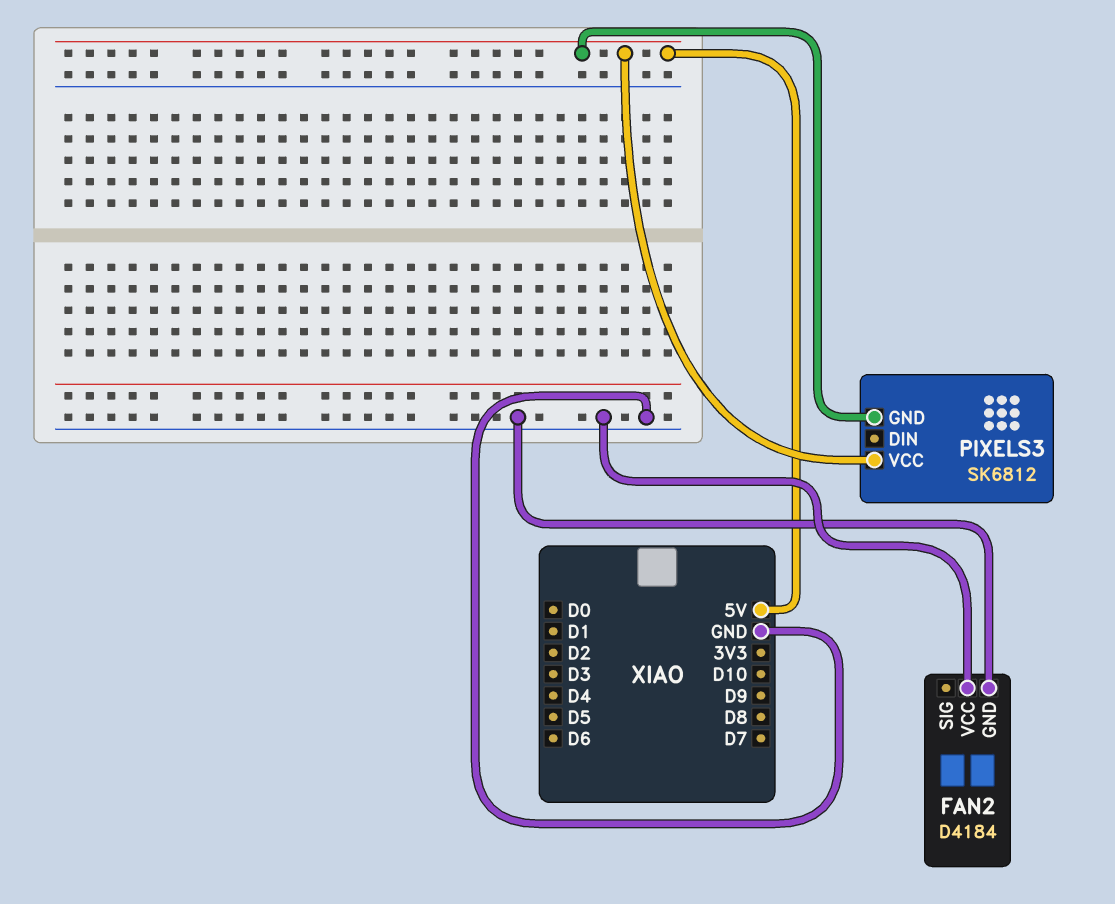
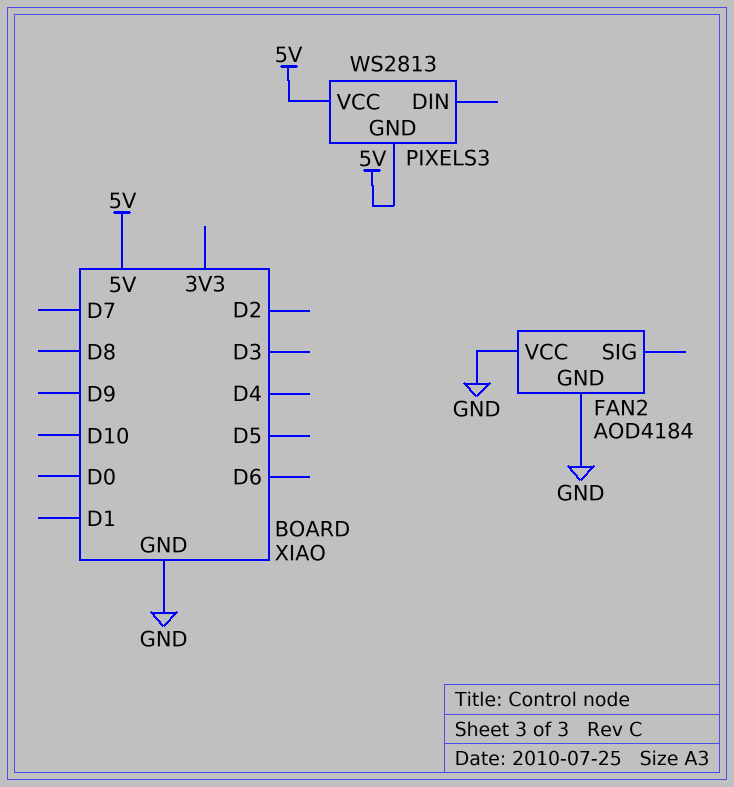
FAN2: D4184 -> AOD4184
PIXELS3: SK6812 -> WS2813

